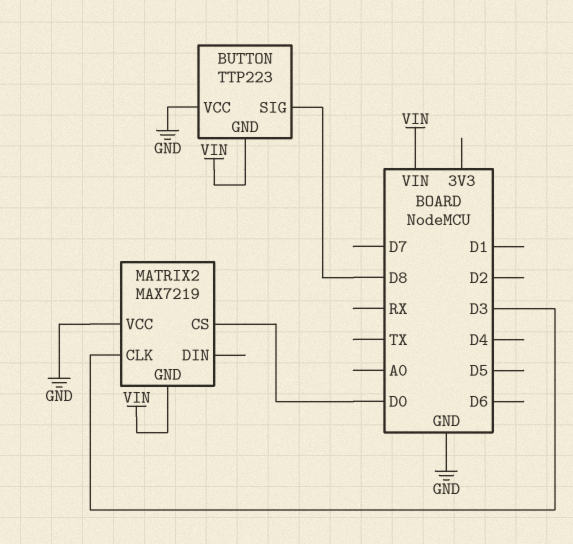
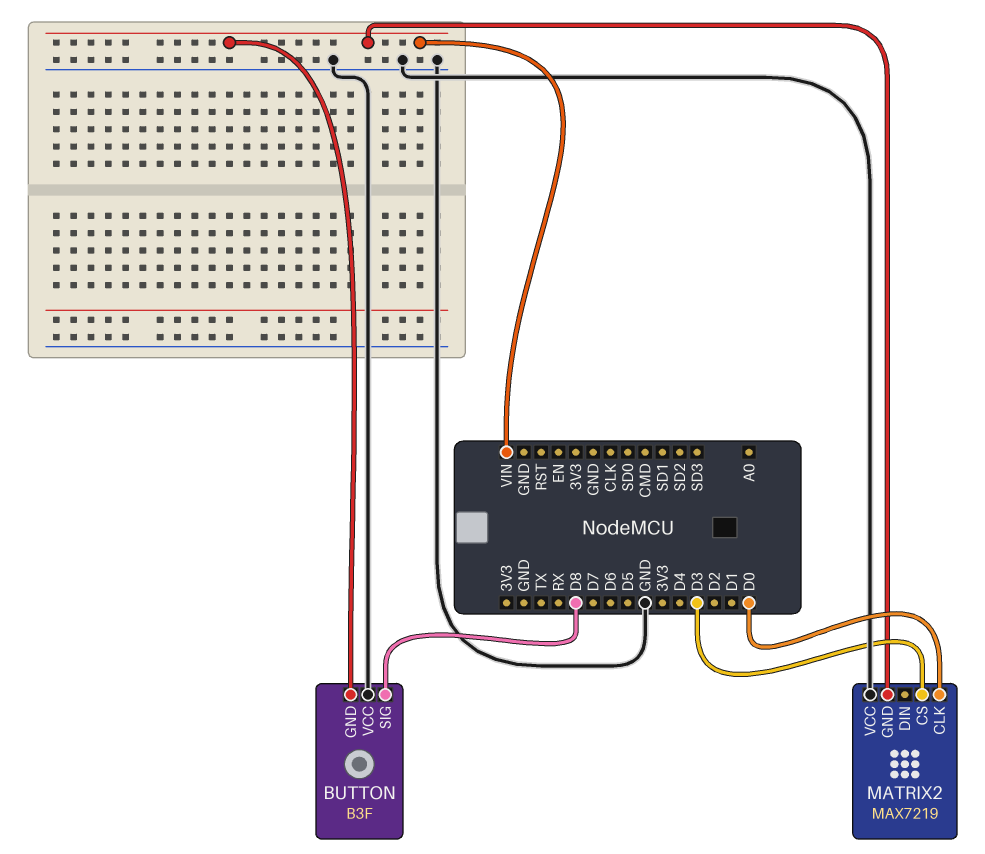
BUTTON: TTP223 -> B3F
MATRIX2 pin CLK: D3 -> D0
MATRIX2 pin CS: D0 -> D3

